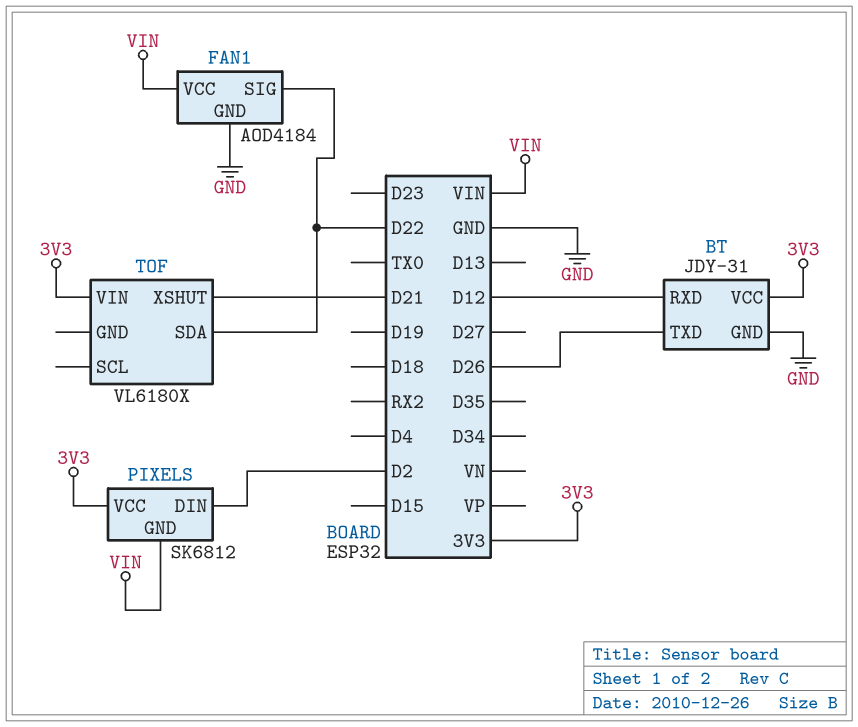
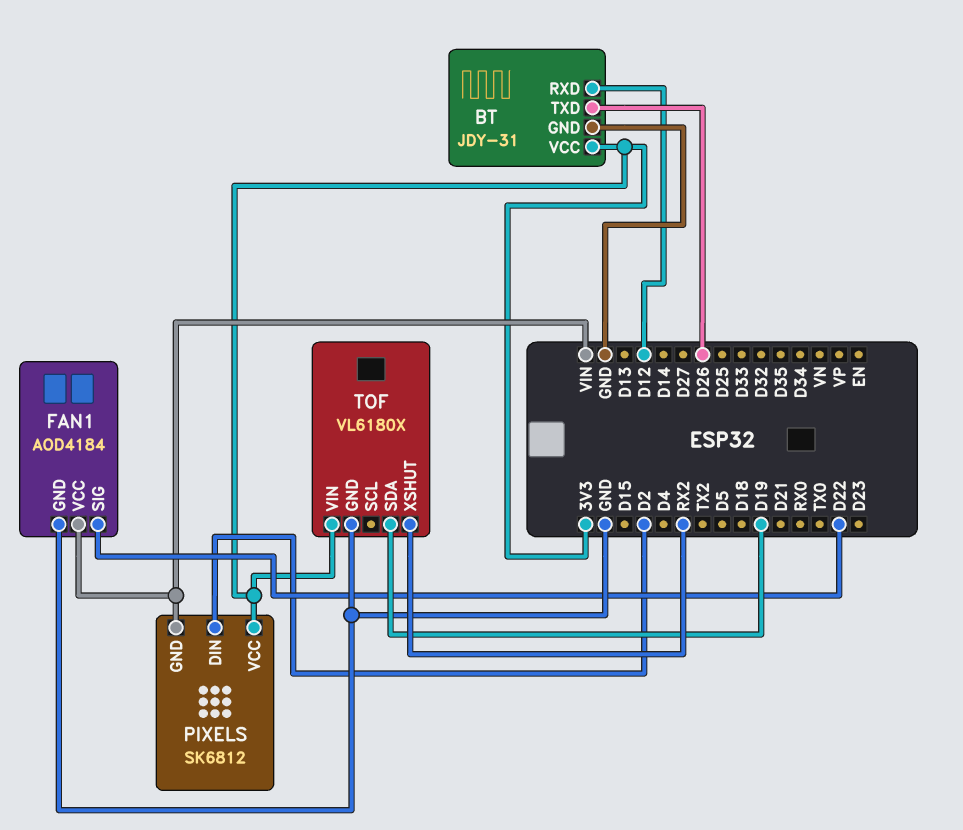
TOF pin GND: none -> GND
TOF pin SDA: D22 -> D19
TOF pin XSHUT: D21 -> RX2

